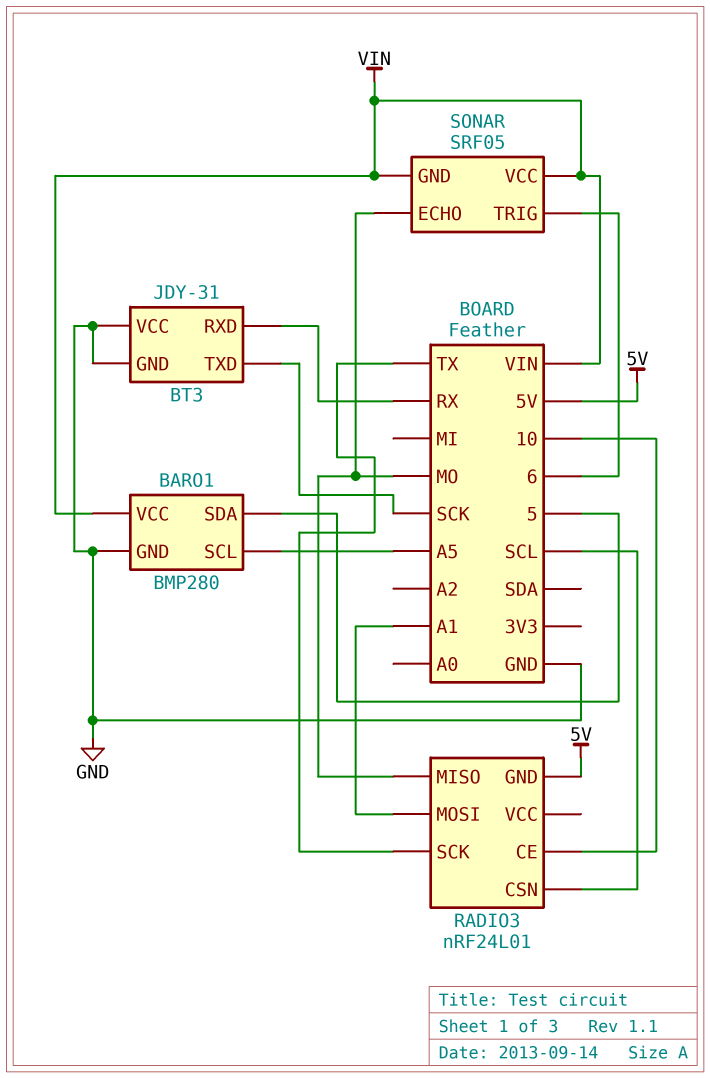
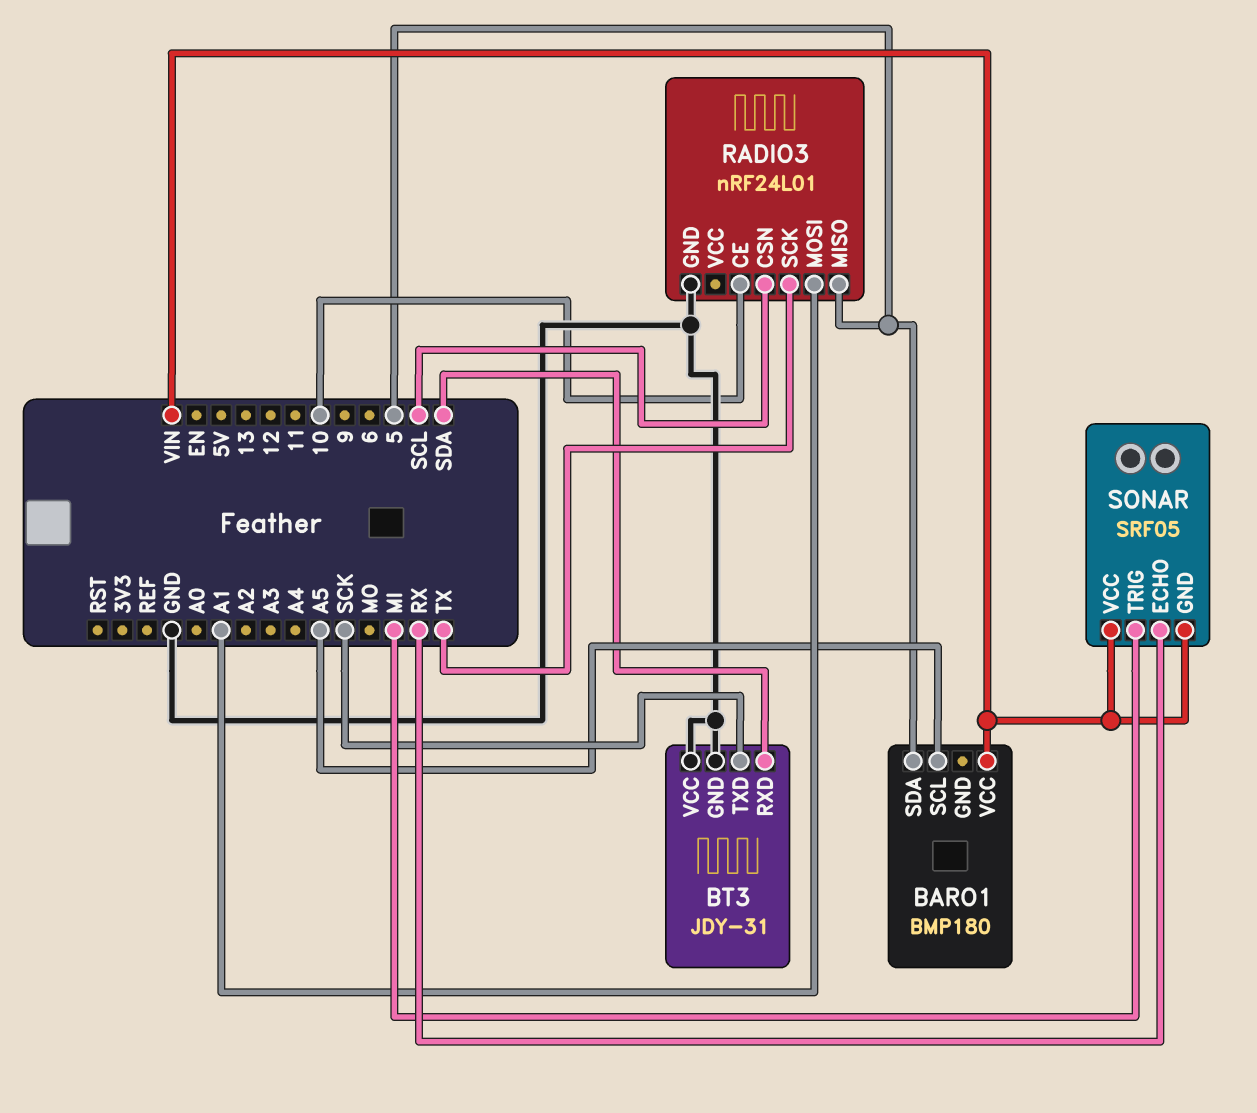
BARO1: BMP280 -> BMP180
BARO1 pin GND: GND -> none
BT3 pin RXD: RX -> SDA
RADIO3 pin GND: 5V -> GND
RADIO3 pin MISO: MO -> 5
SONAR pin ECHO: MO -> RX
SONAR pin TRIG: 6 -> MI

